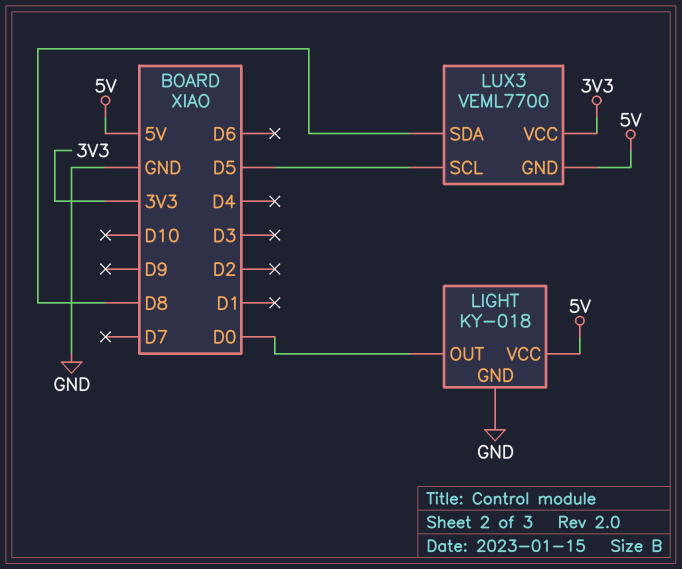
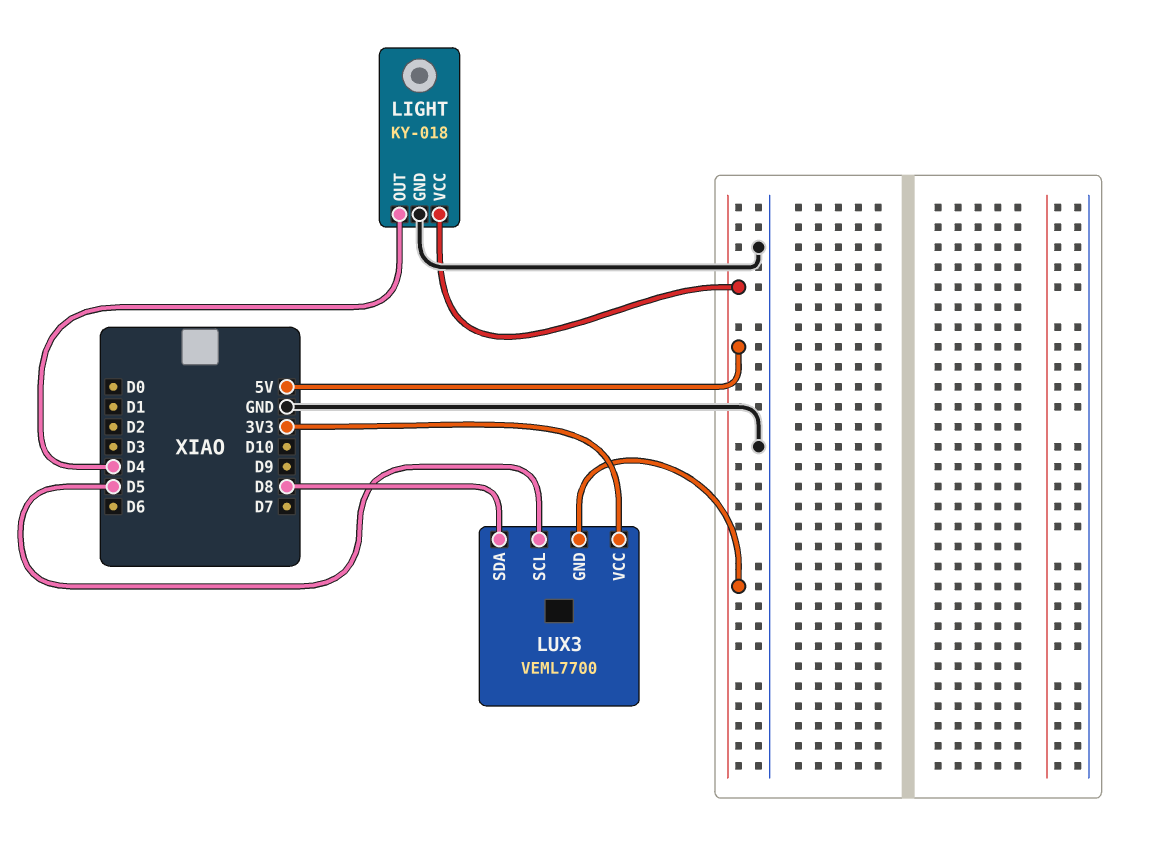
LIGHT pin OUT: D0 -> D4

